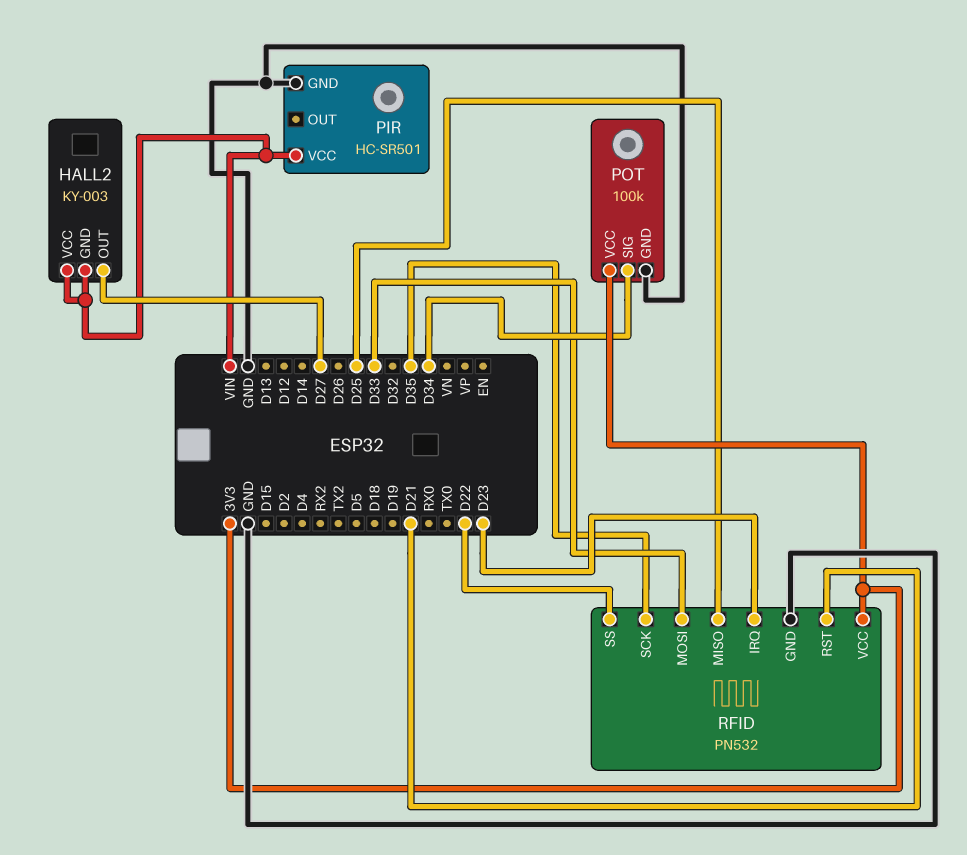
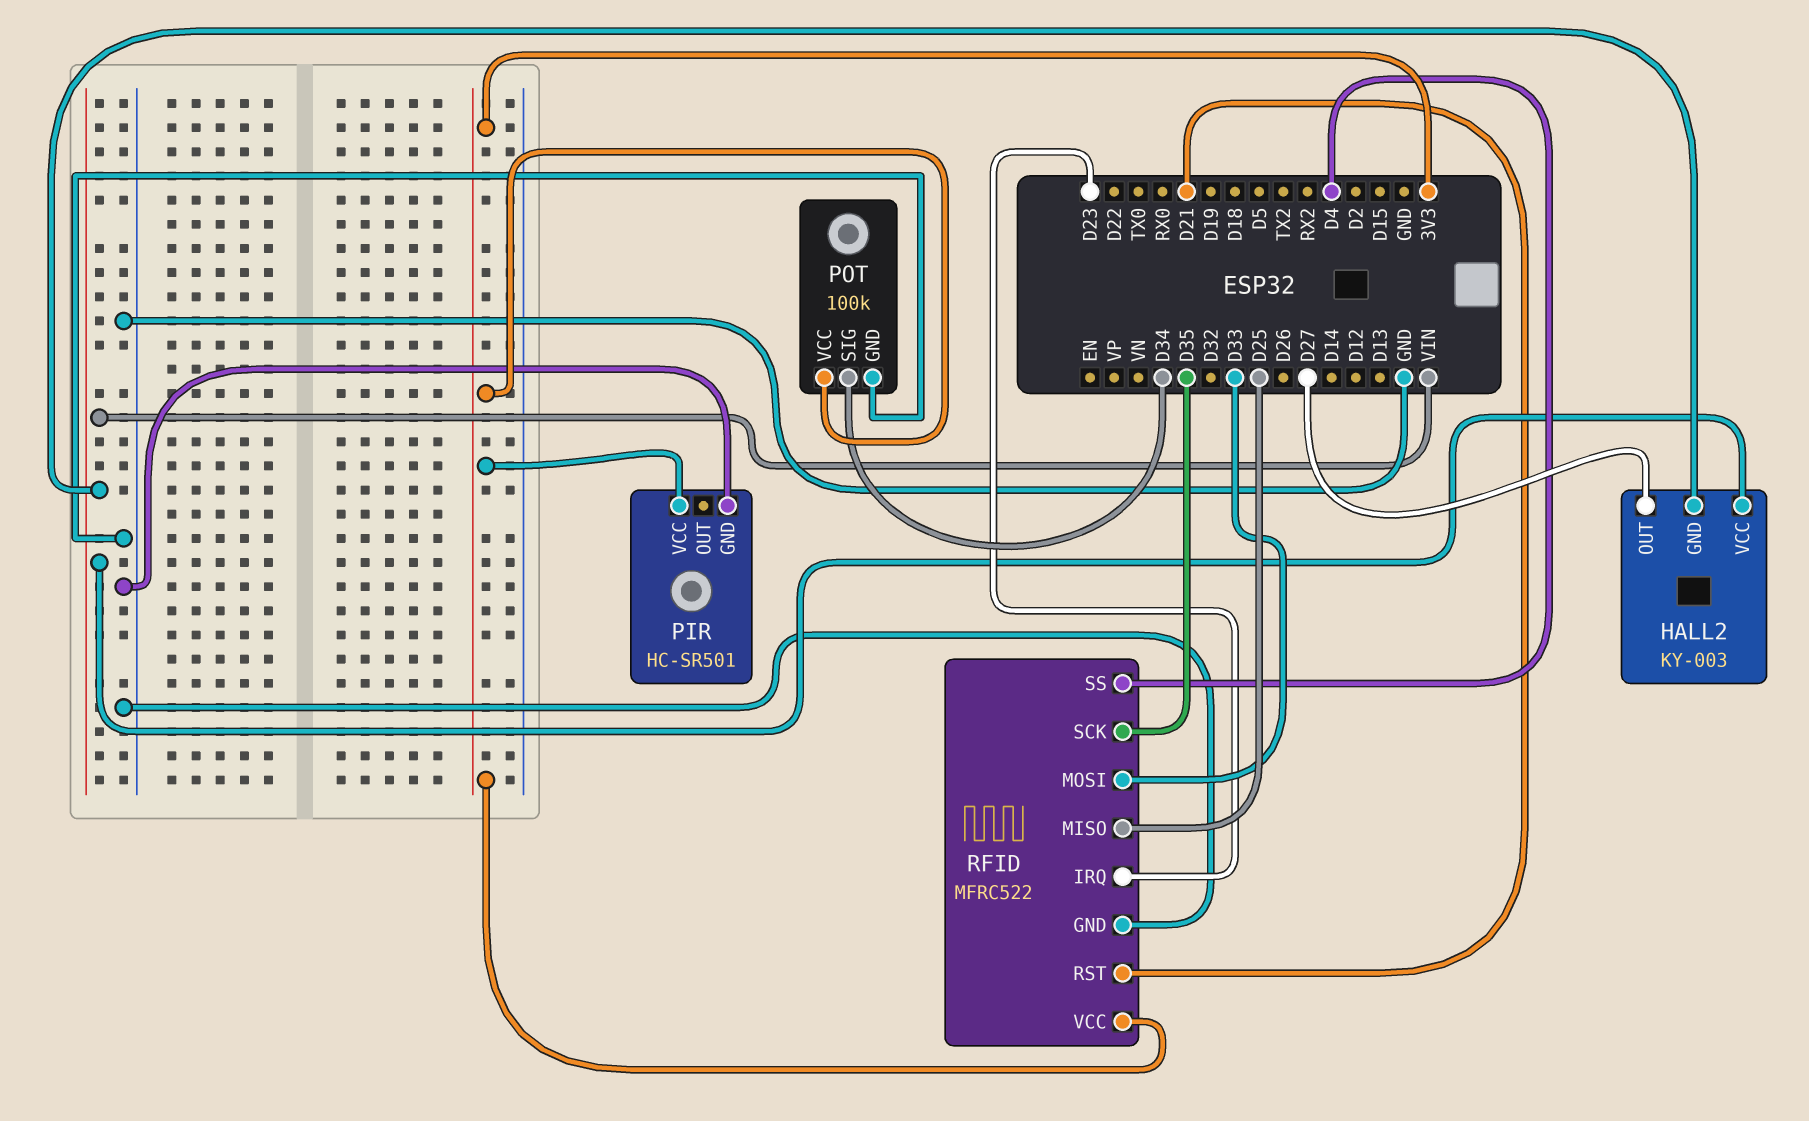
PIR pin VCC: VIN -> 3V3
RFID: PN532 -> MFRC522
RFID pin SS: D22 -> D4

